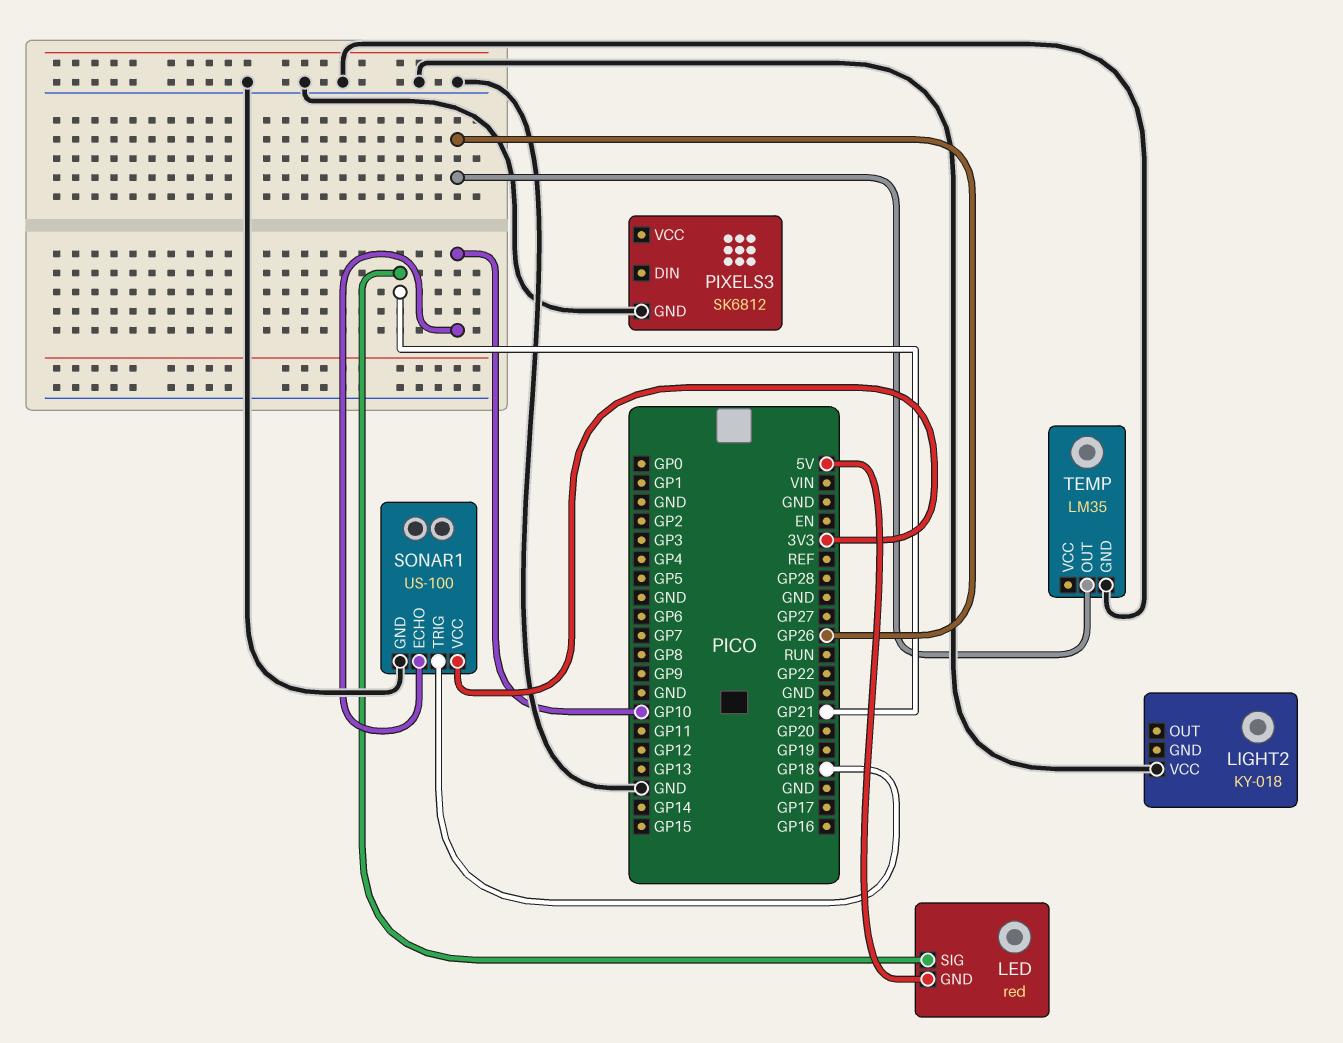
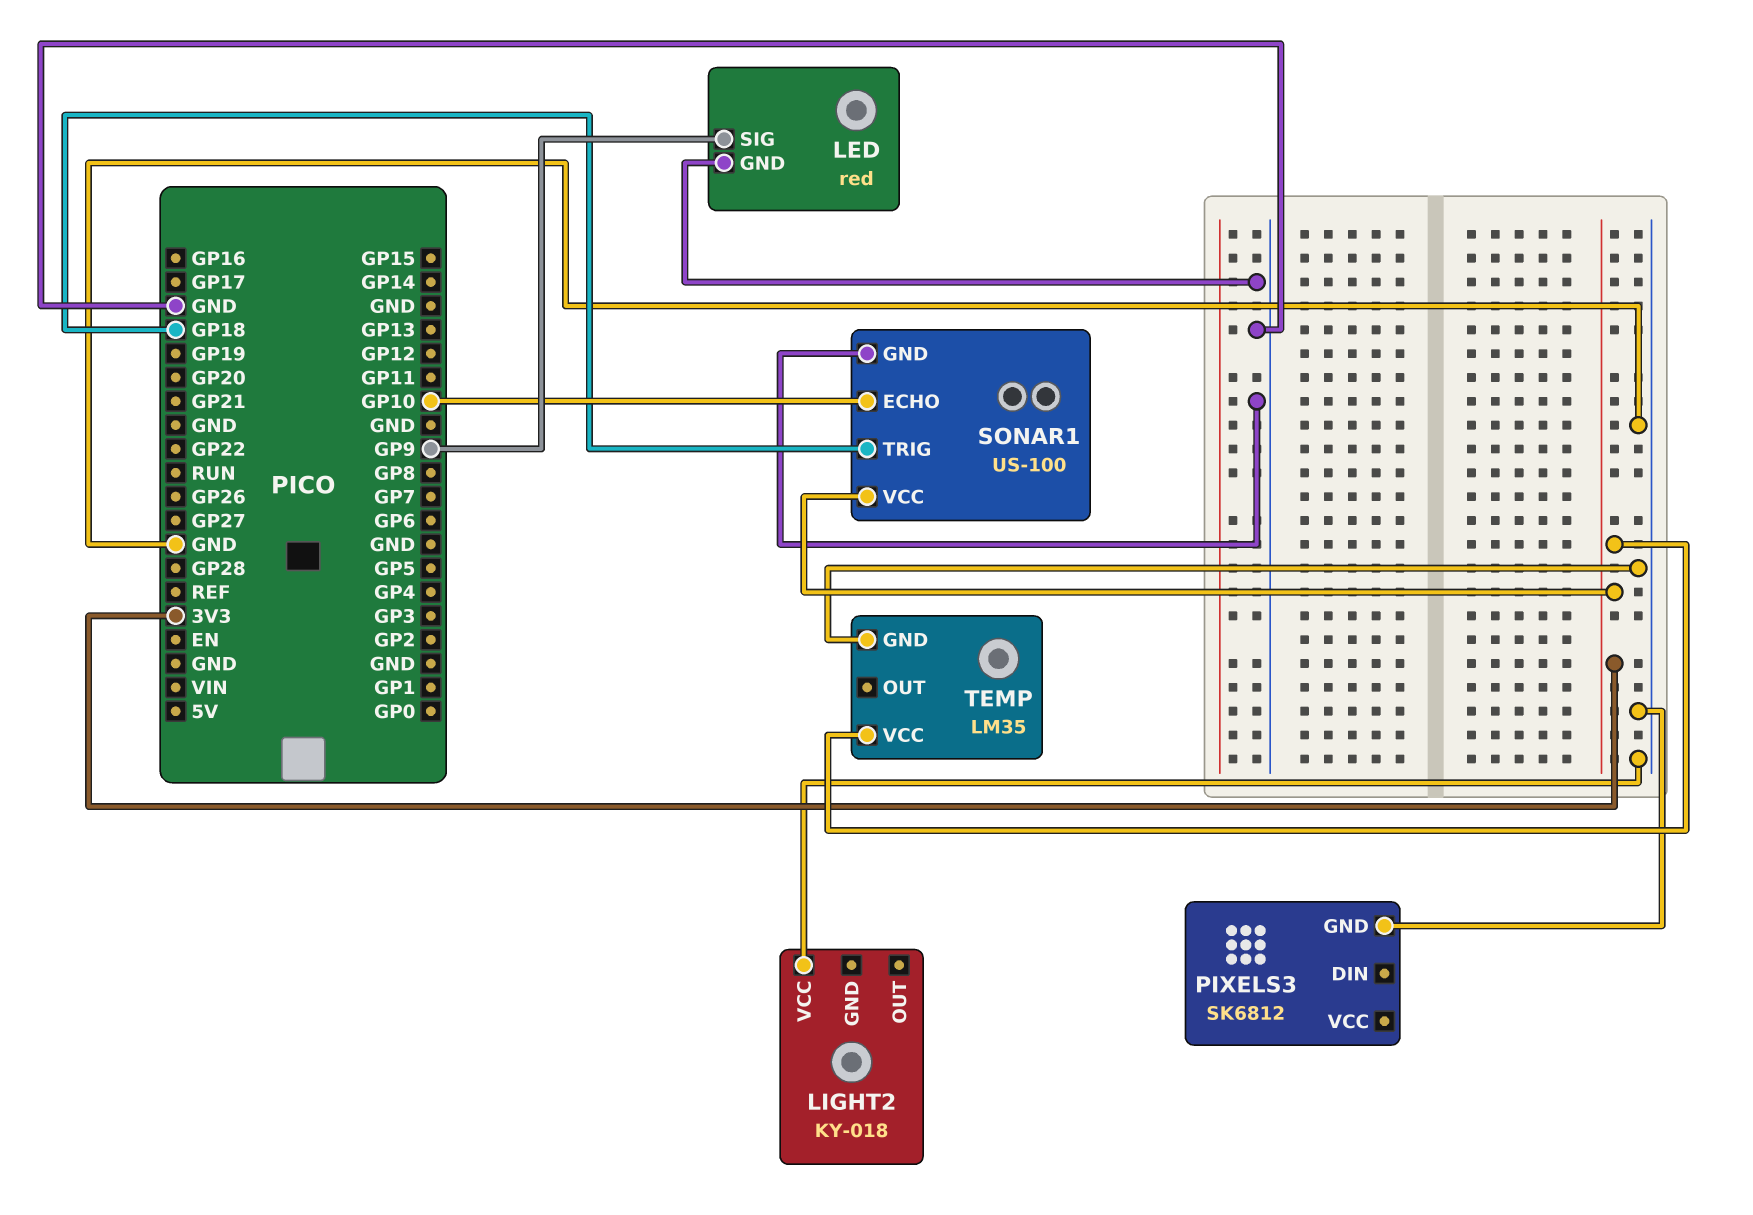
LED pin GND: 5V -> GND
LED pin SIG: GP21 -> GP9
TEMP pin OUT: GP26 -> none
TEMP pin VCC: none -> 3V3

